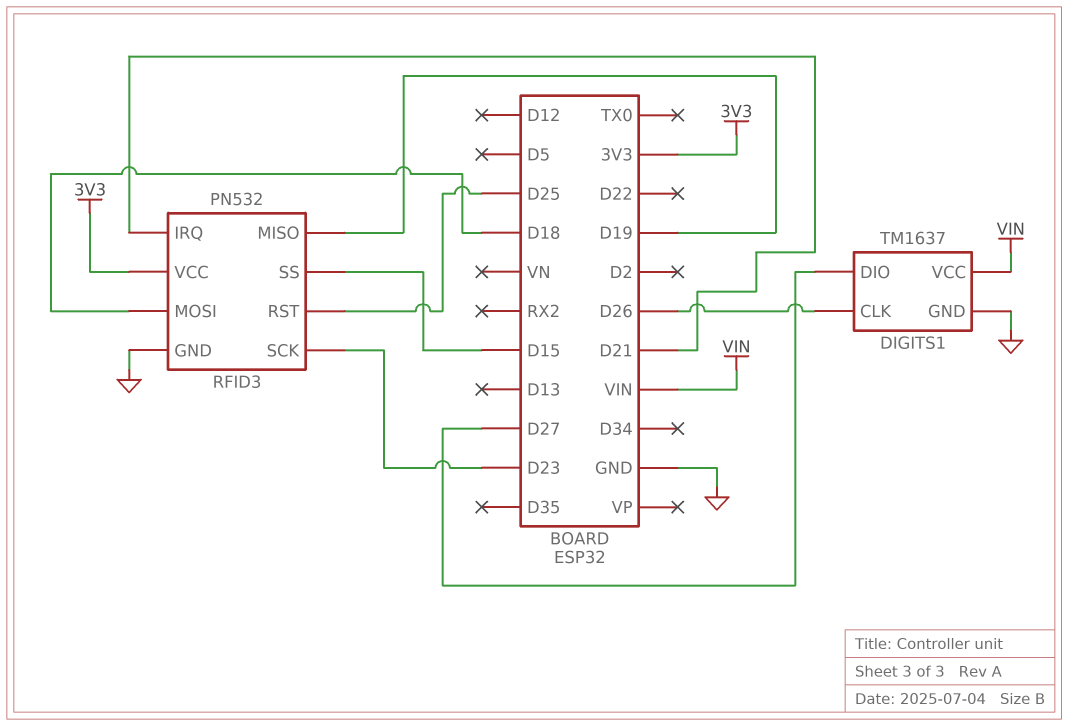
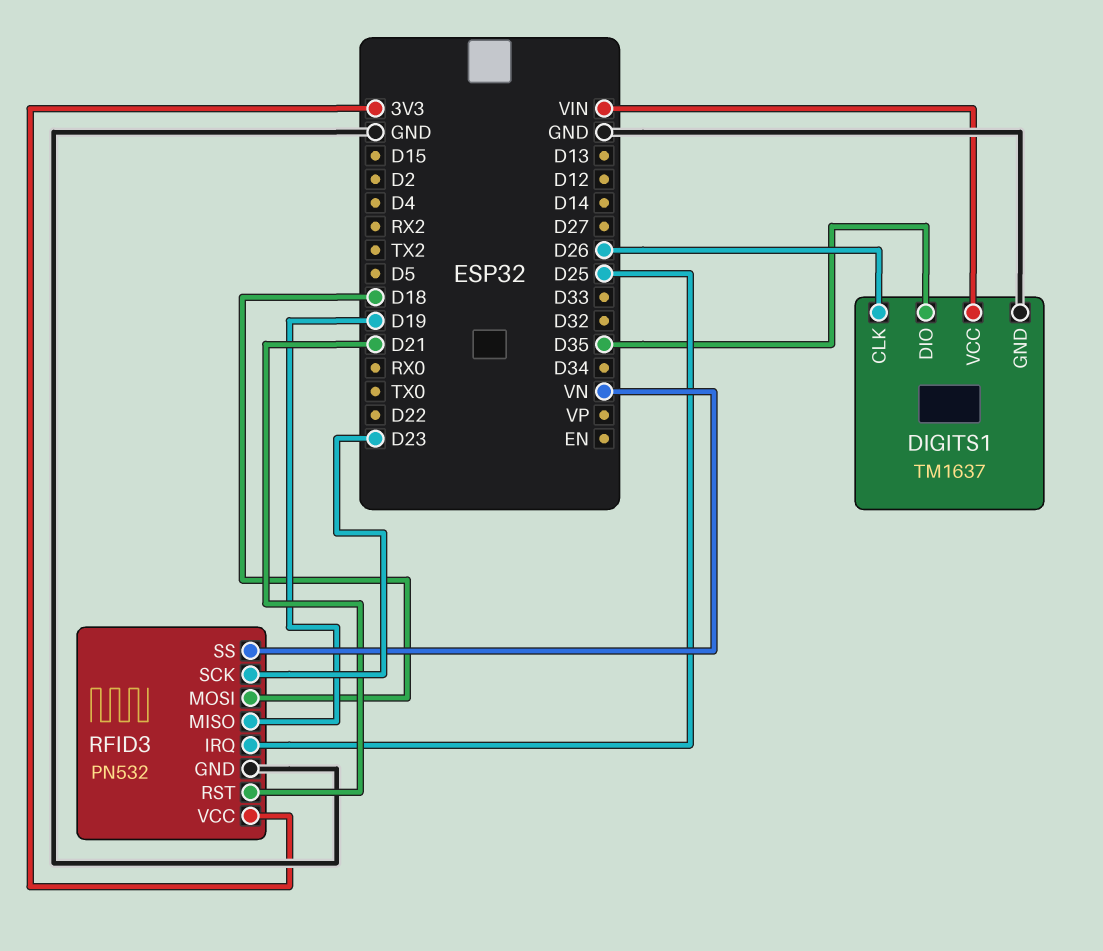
DIGITS1 pin DIO: D27 -> D35
RFID3 pin IRQ: D21 -> D25
RFID3 pin RST: D25 -> D21
RFID3 pin SS: D15 -> VN

